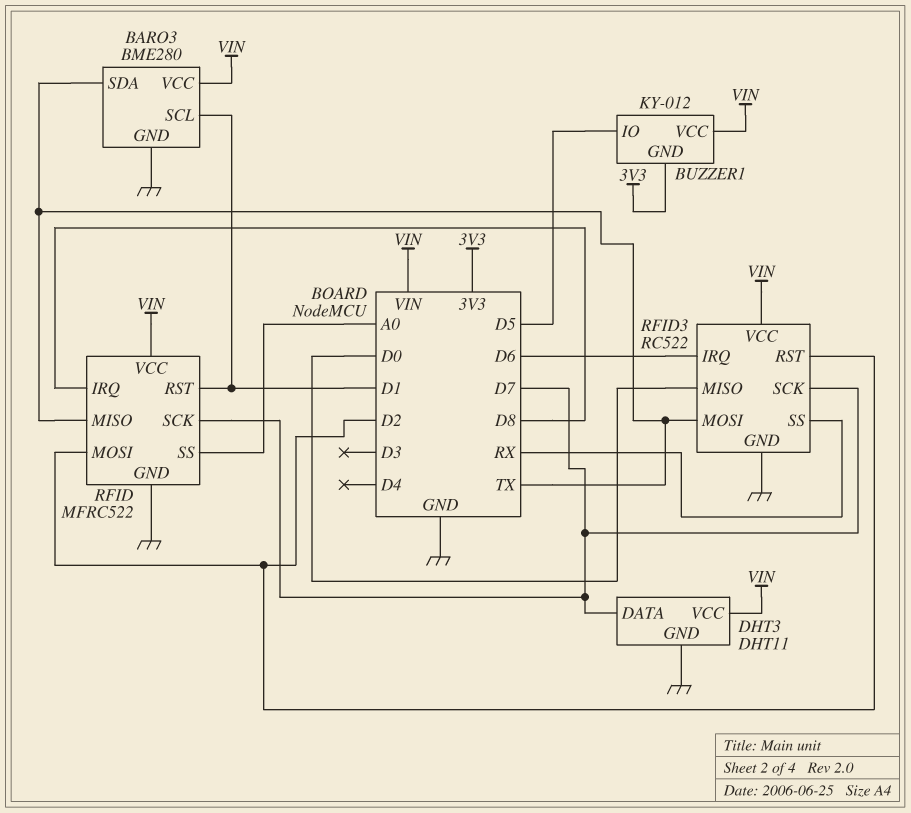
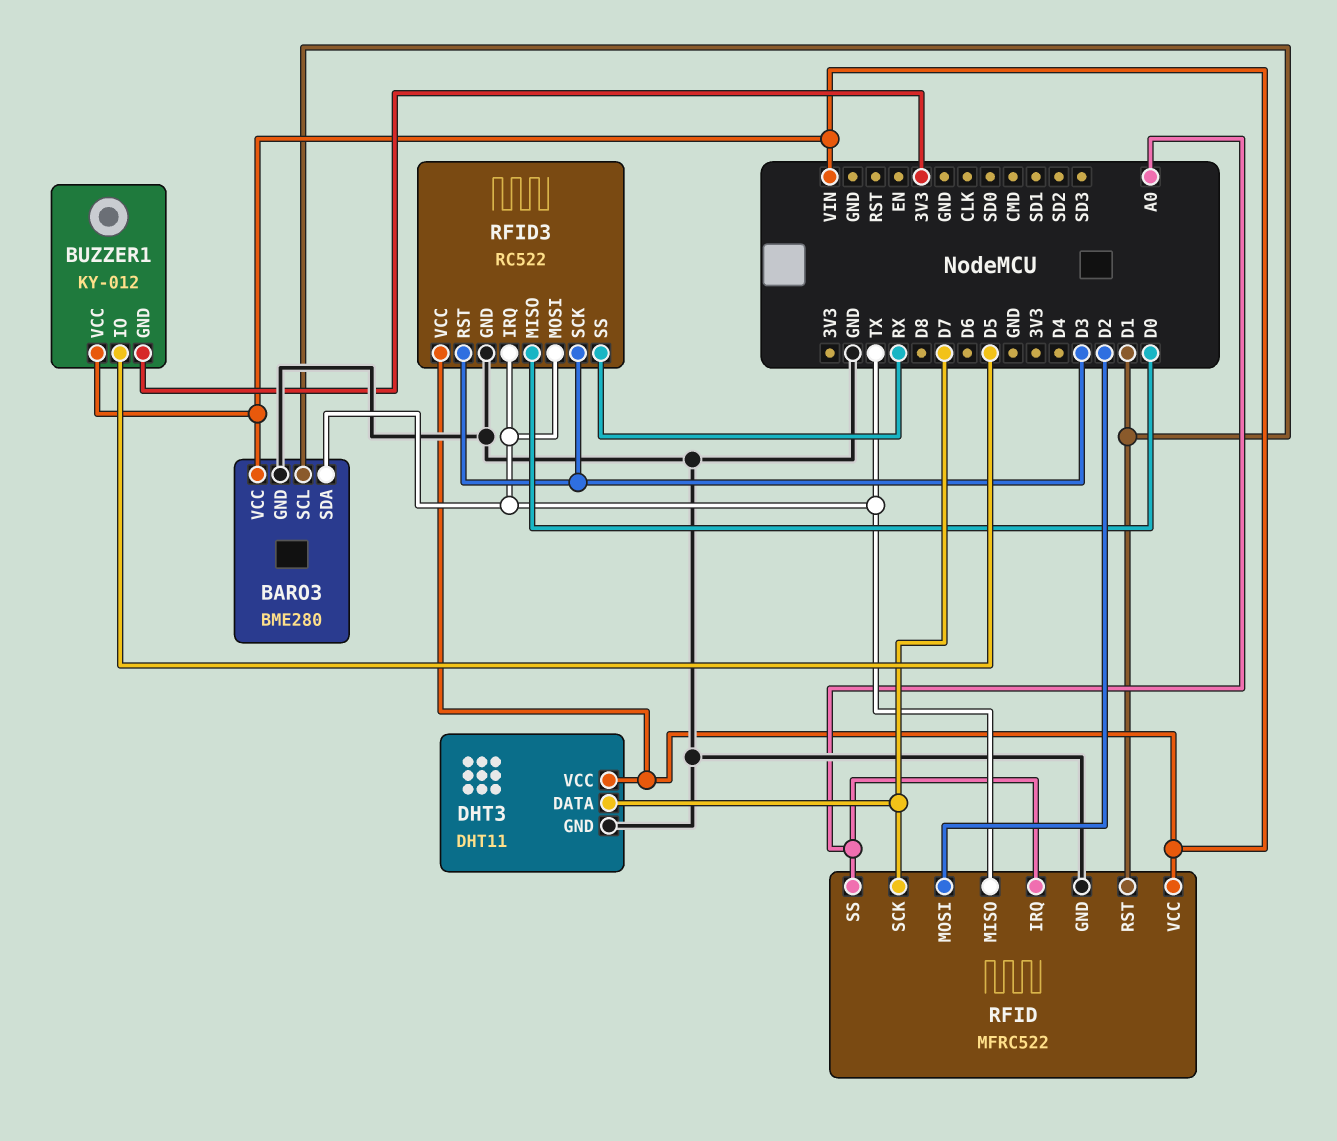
RFID pin IRQ: D8 -> A0
RFID3 pin IRQ: D6 -> TX
RFID3 pin RST: D2 -> D3
RFID3 pin SCK: D7 -> D3

